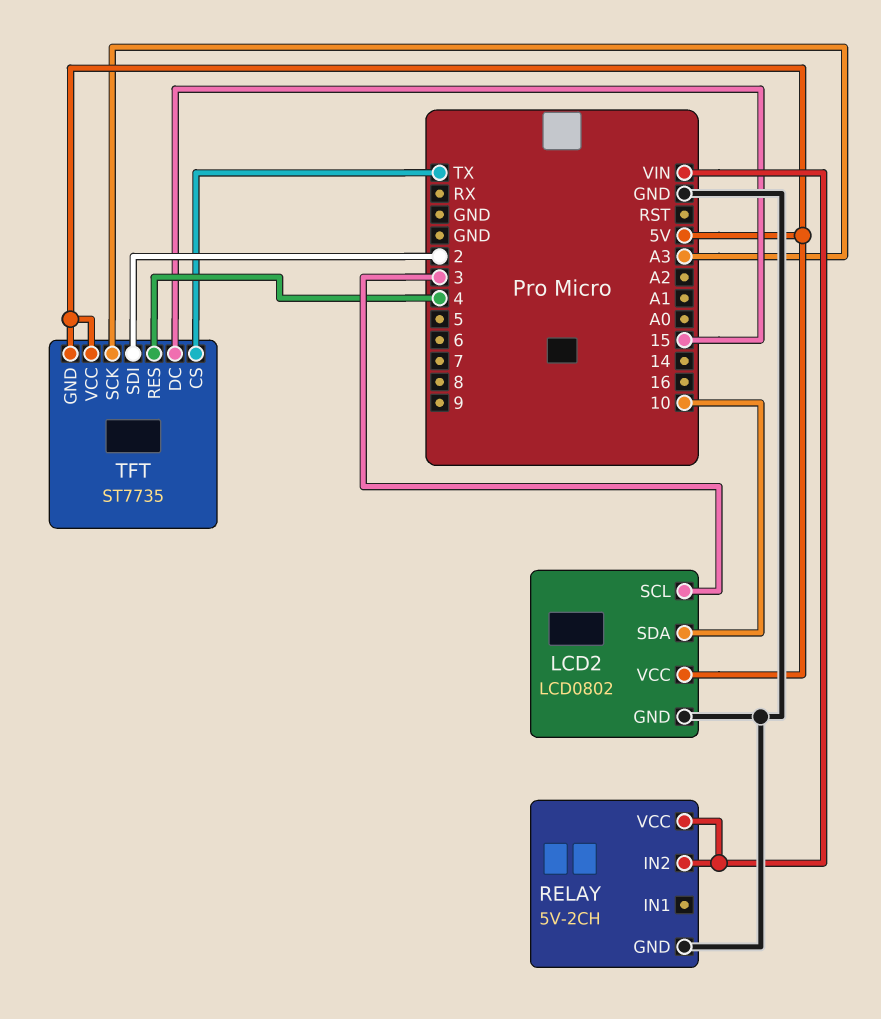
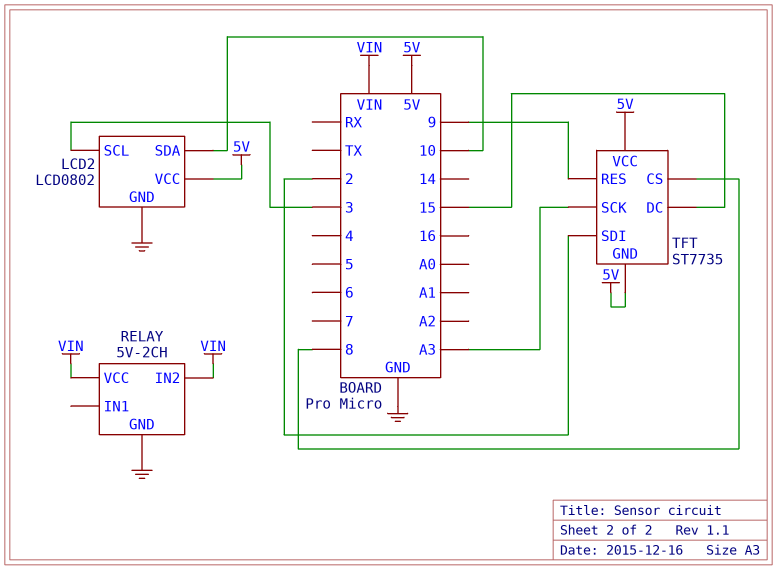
TFT pin CS: TX -> 8
TFT pin RES: 4 -> 9

